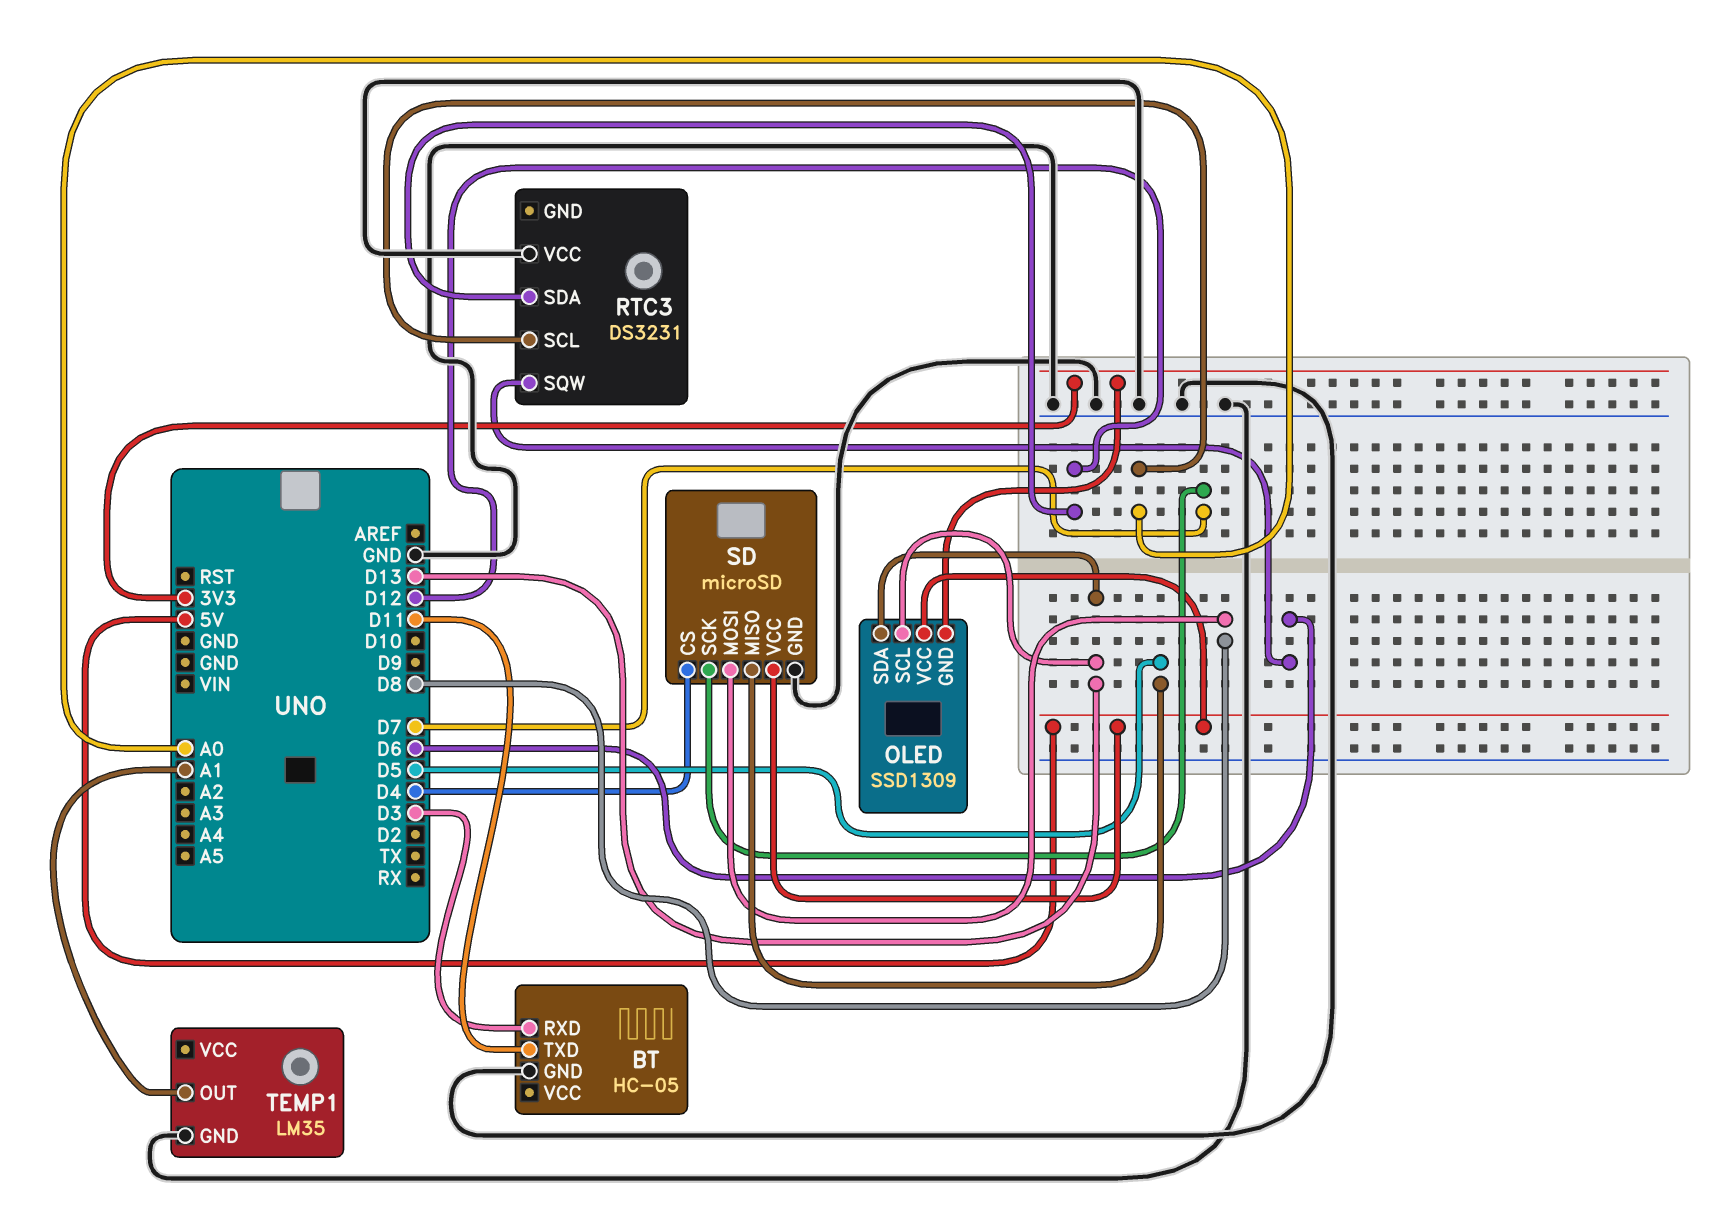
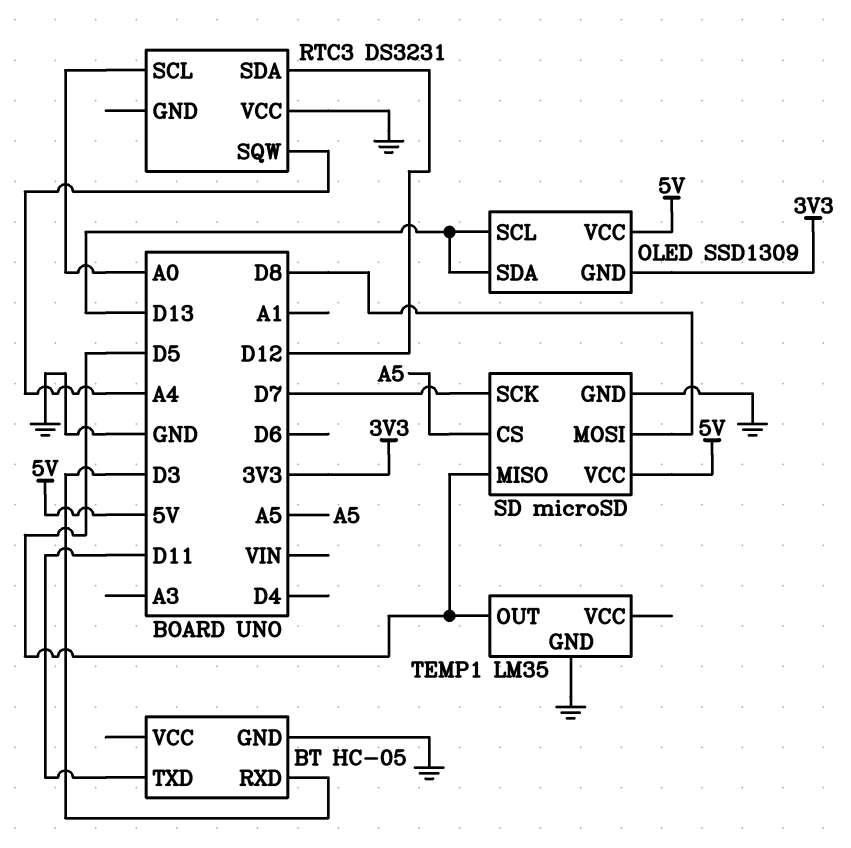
RTC3 pin SQW: D6 -> A4
SD pin CS: D4 -> A5
TEMP1 pin OUT: A1 -> D5

